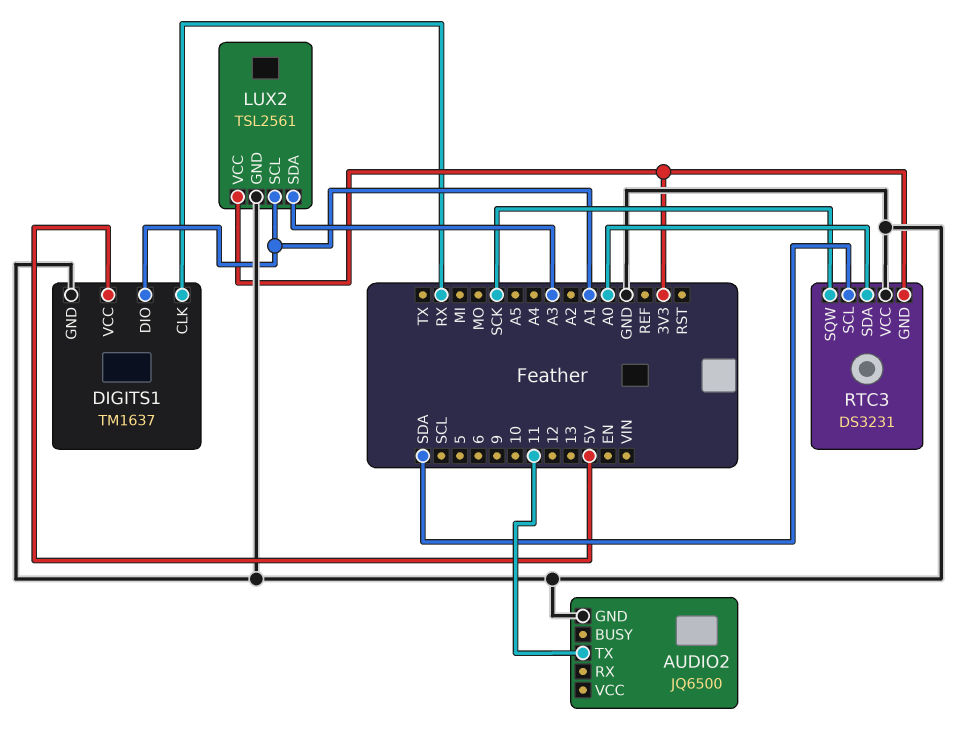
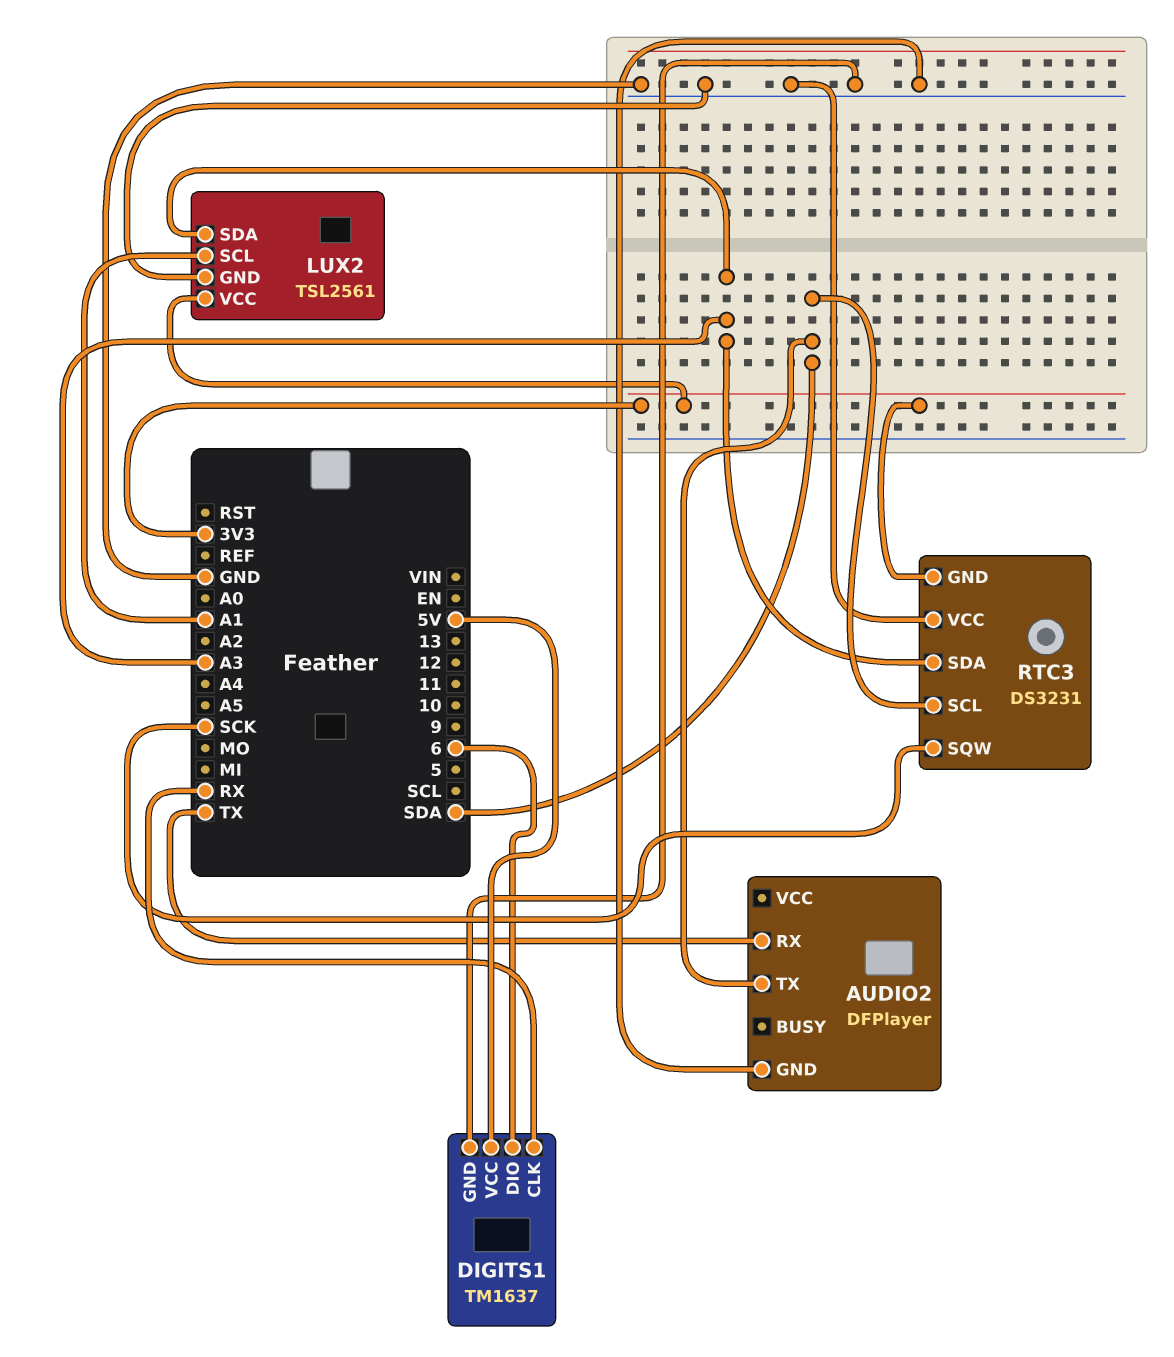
AUDIO2: JQ6500 -> DFPlayer
AUDIO2 pin RX: none -> TX
AUDIO2 pin TX: 11 -> SDA
DIGITS1 pin DIO: A1 -> 6
RTC3 pin SDA: A0 -> A3

